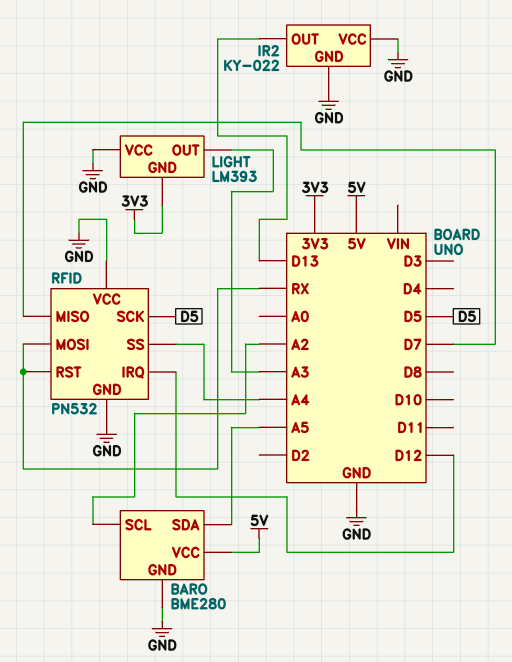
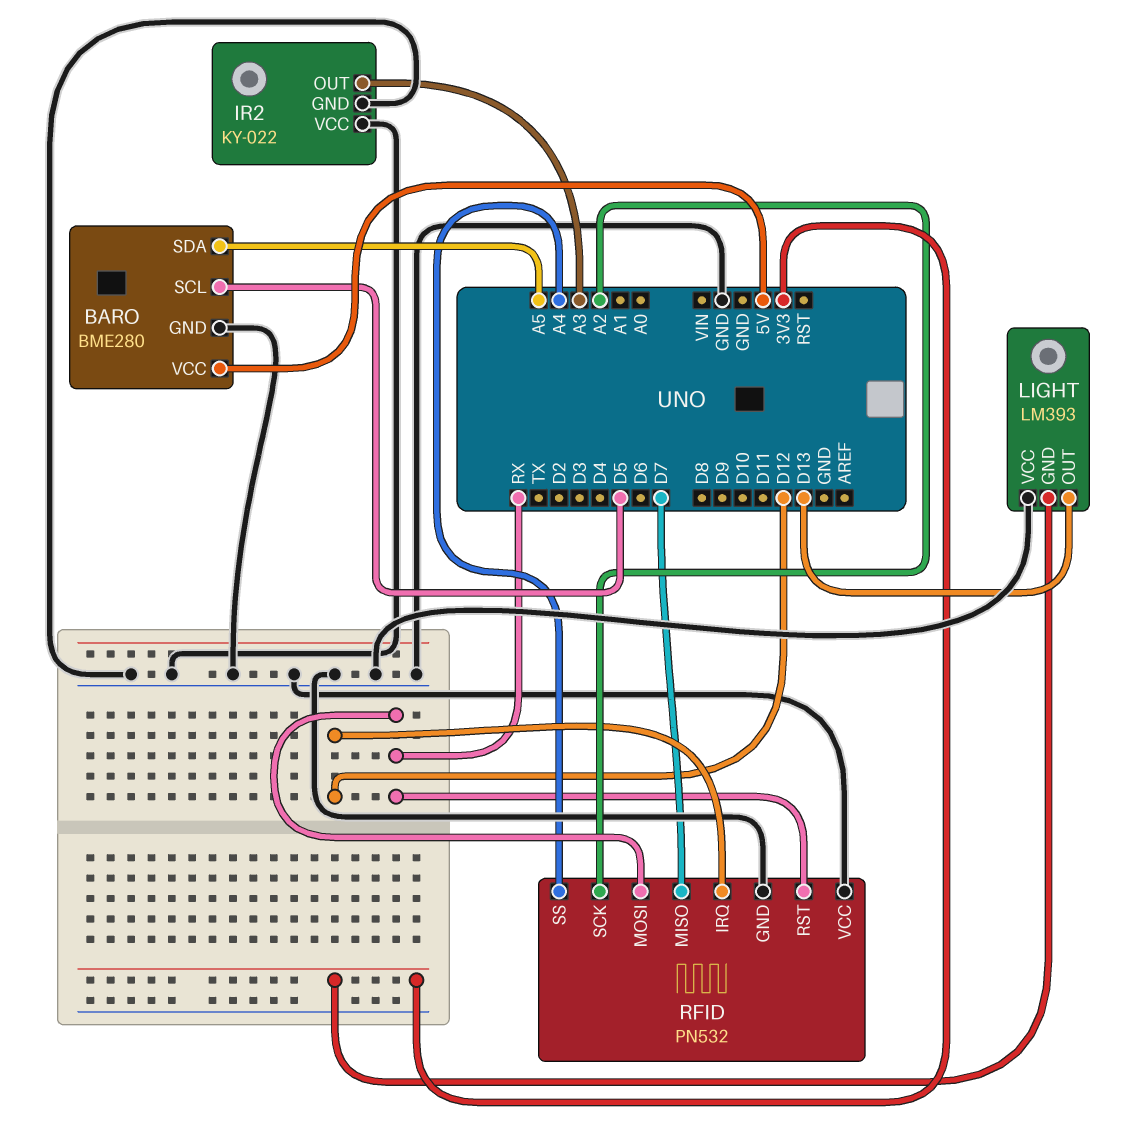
BARO pin SCL: A2 -> D5
IR2 pin OUT: D13 -> A3
LIGHT pin OUT: A3 -> D13
RFID pin SCK: D5 -> A2

